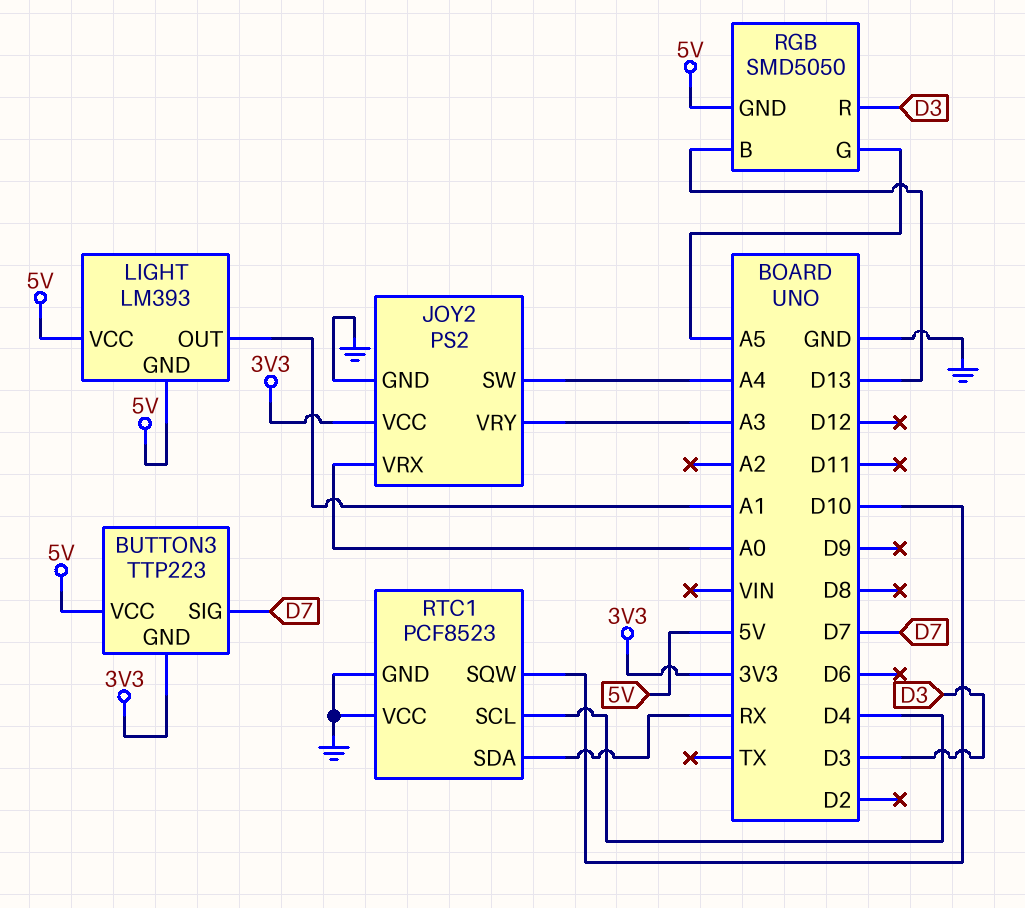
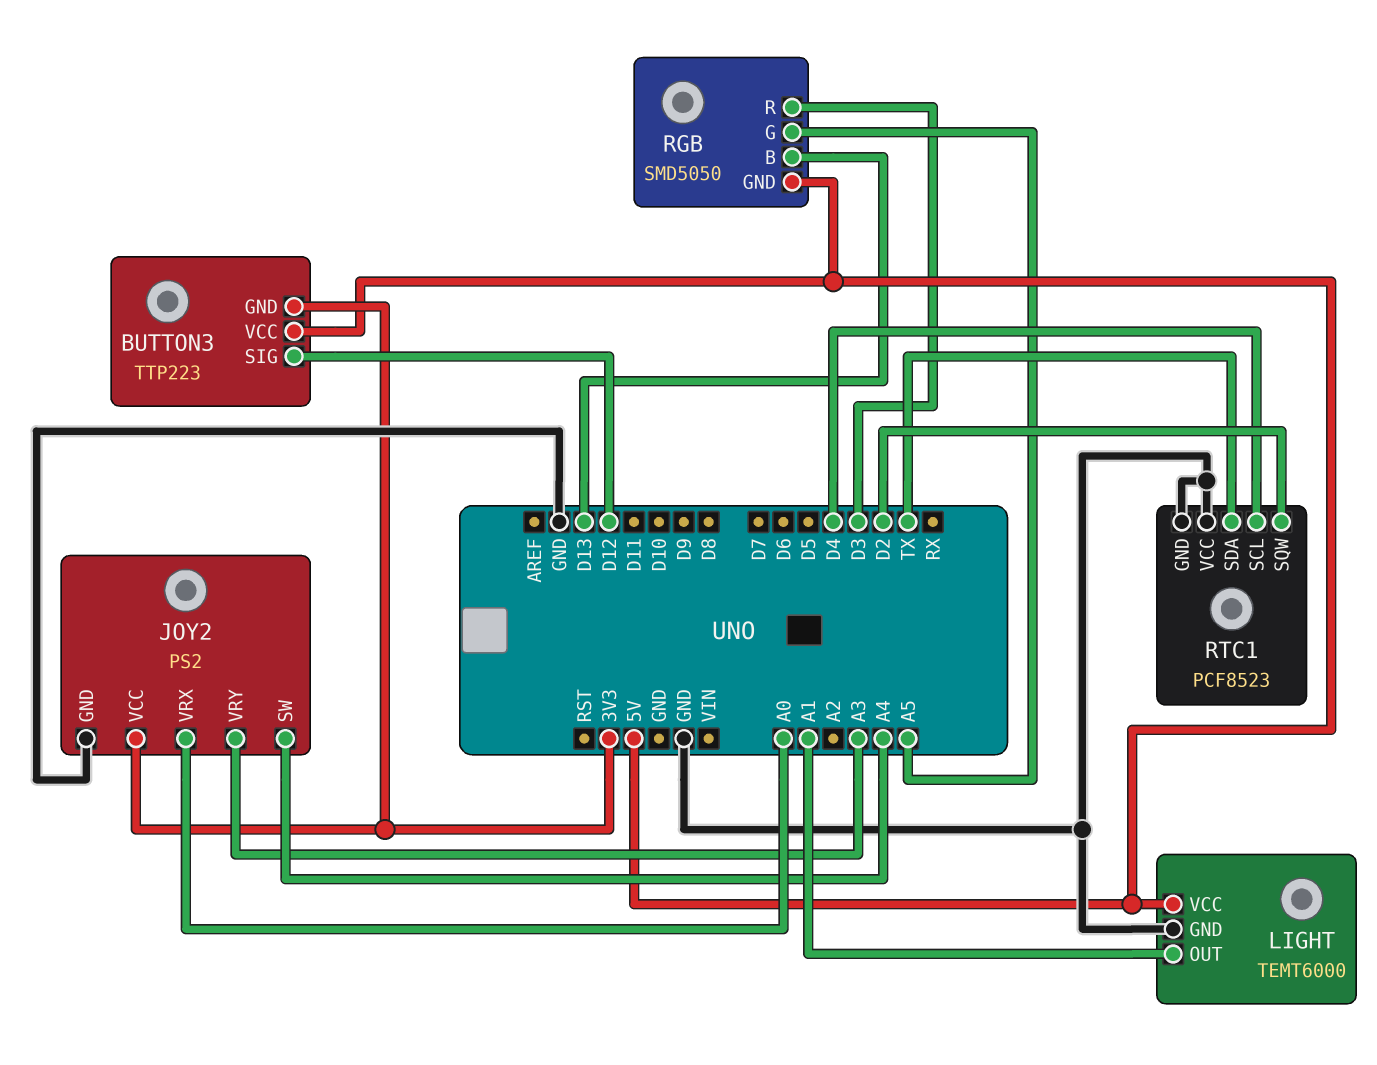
BUTTON3 pin SIG: D7 -> D12
LIGHT: LM393 -> TEMT6000
LIGHT pin GND: 5V -> GND
RTC1 pin SDA: RX -> TX
RTC1 pin SQW: D10 -> D2

